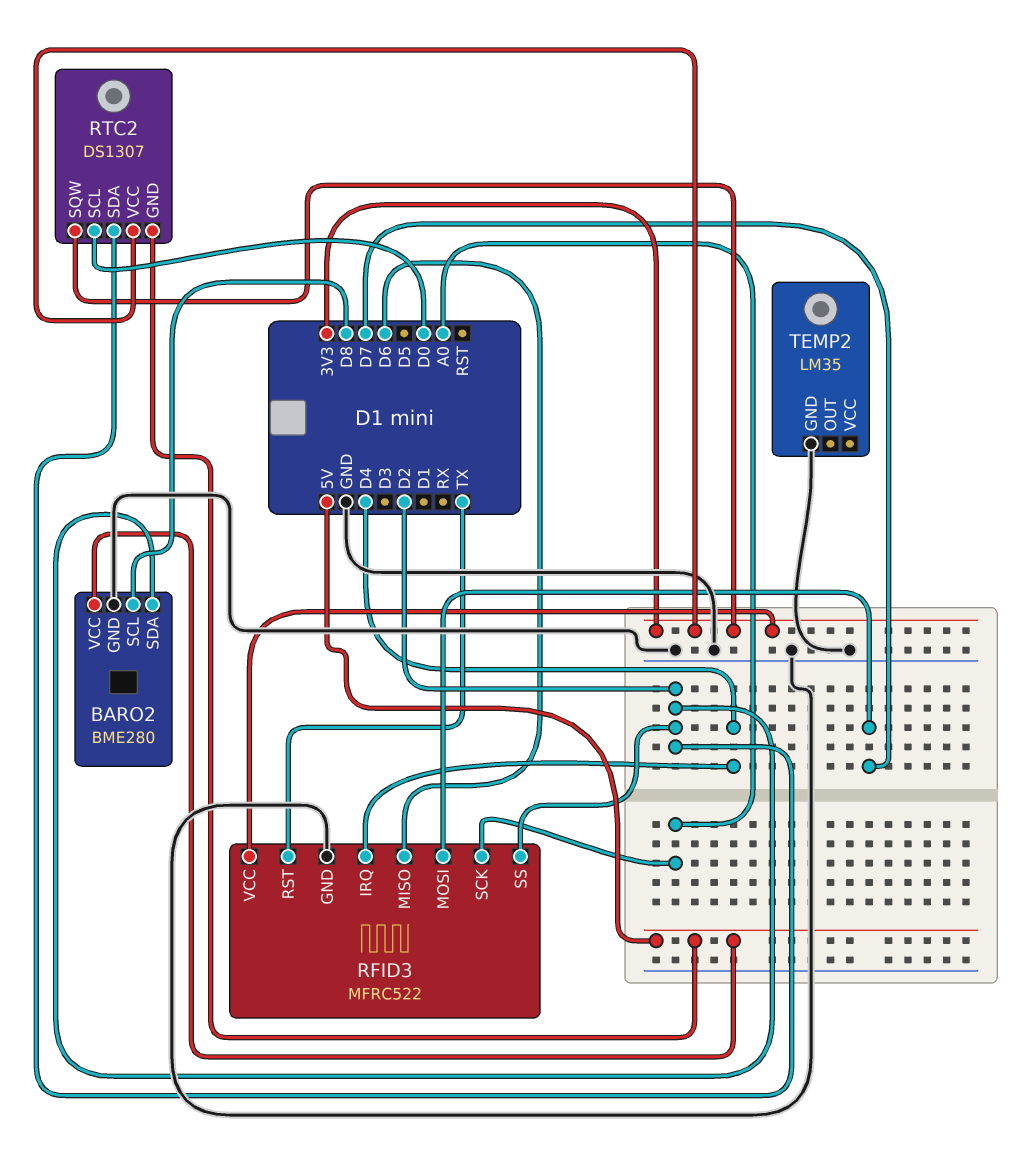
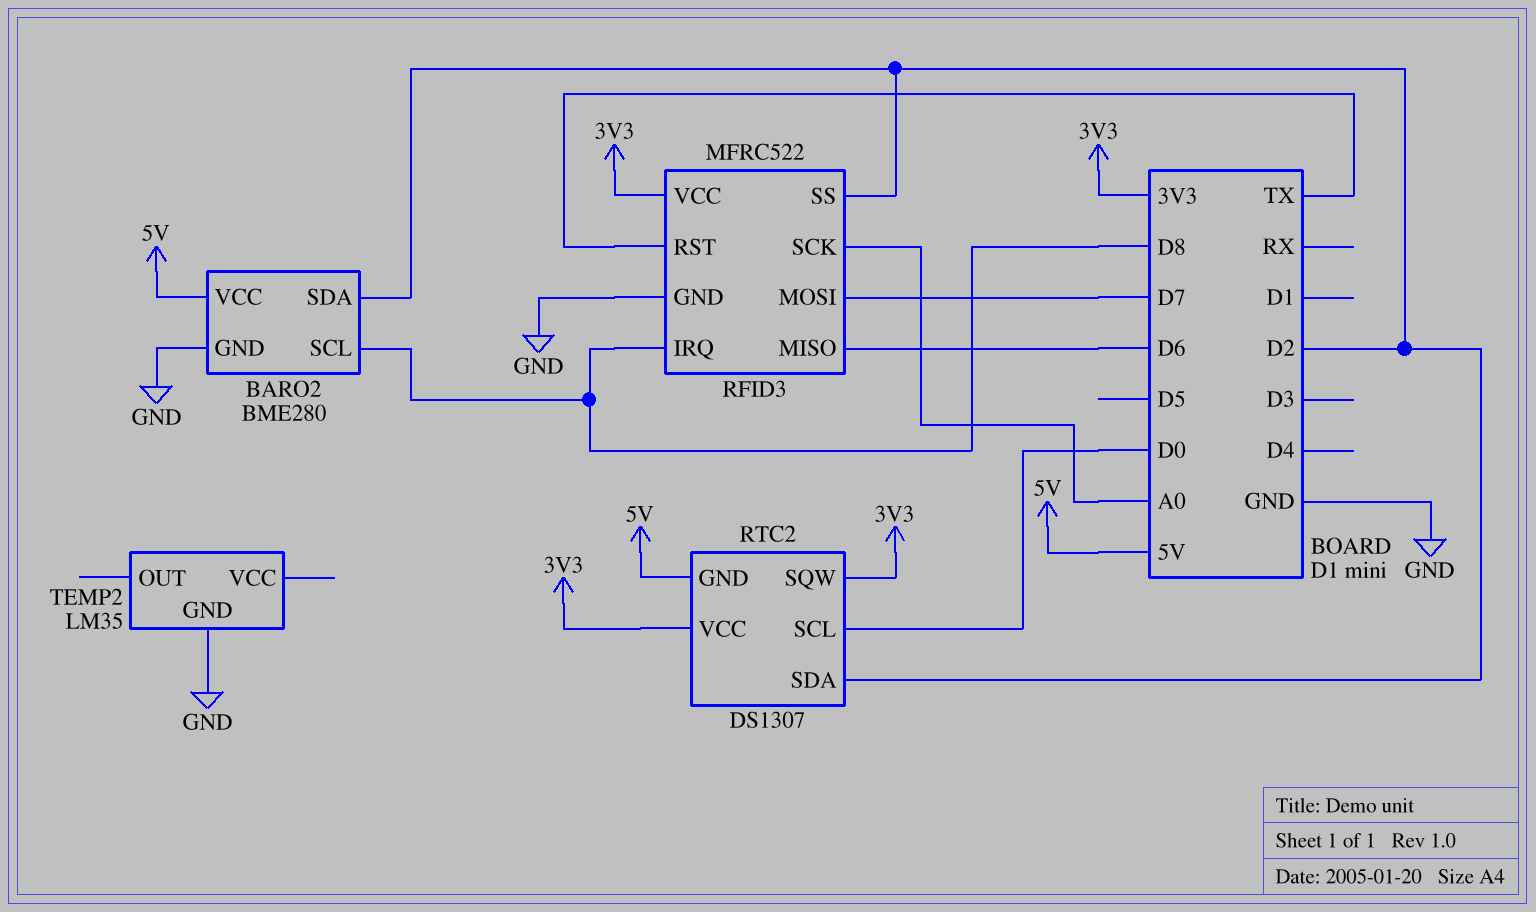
RFID3 pin IRQ: D4 -> D8

